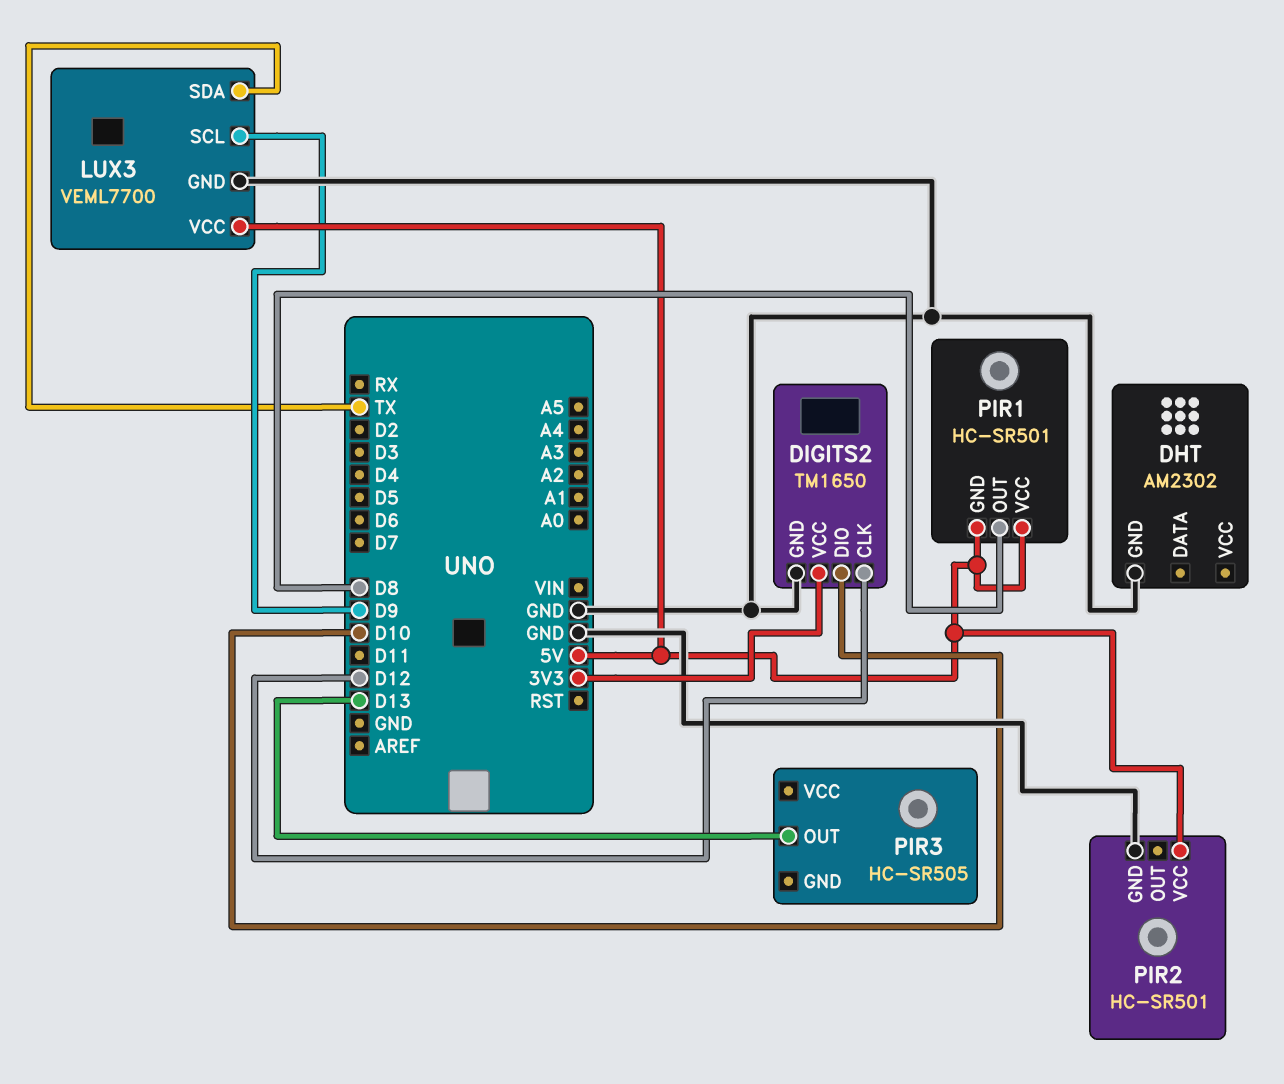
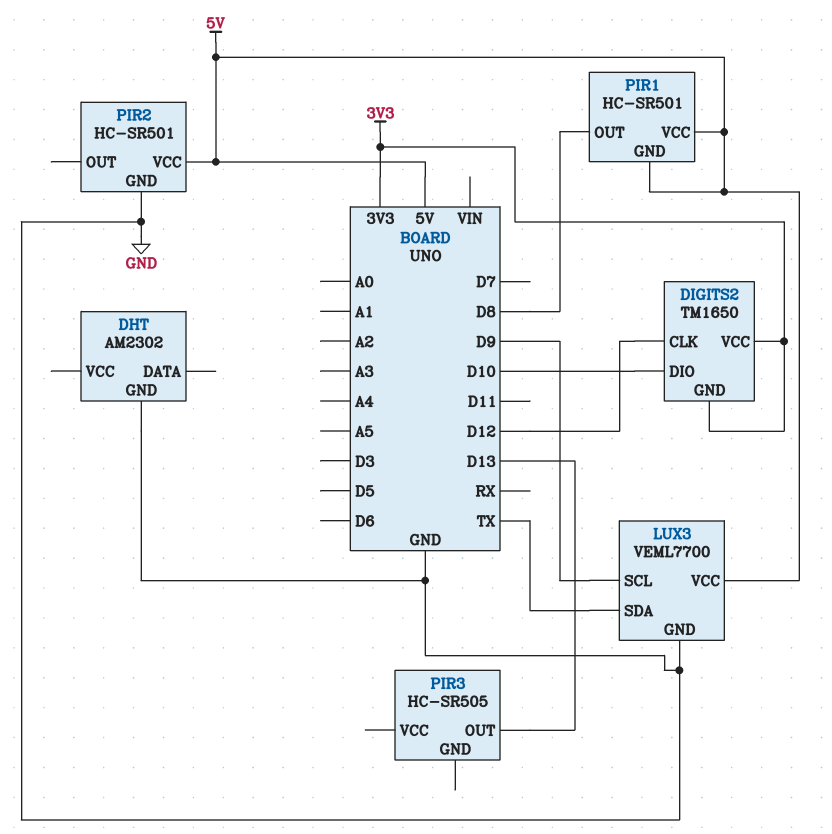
DIGITS2 pin GND: GND -> 3V3

